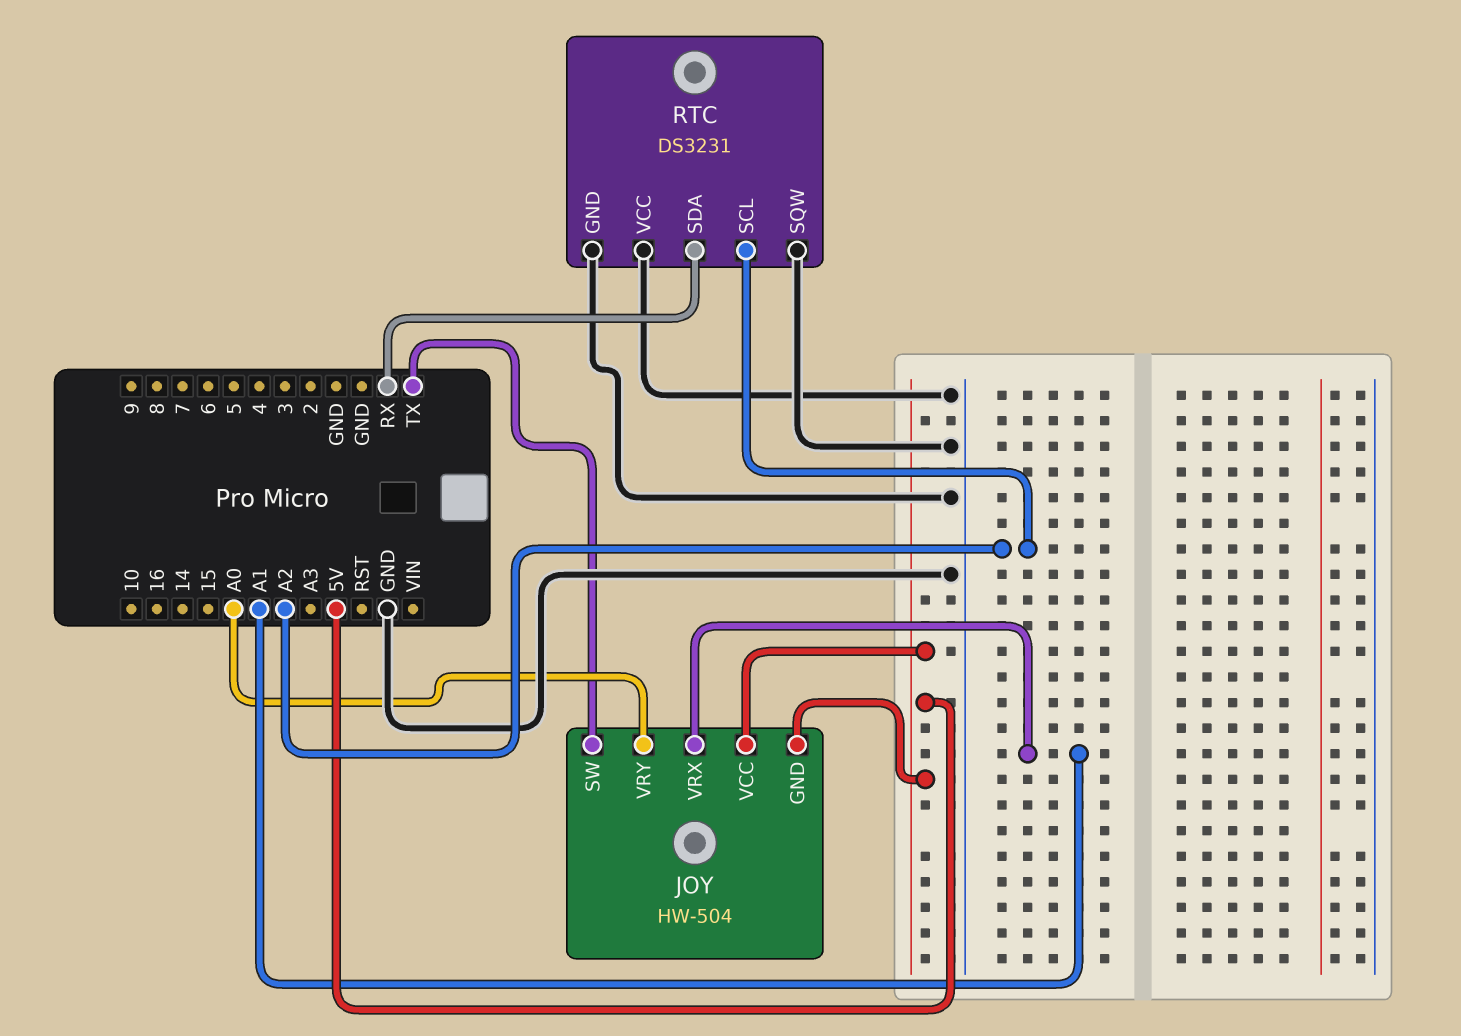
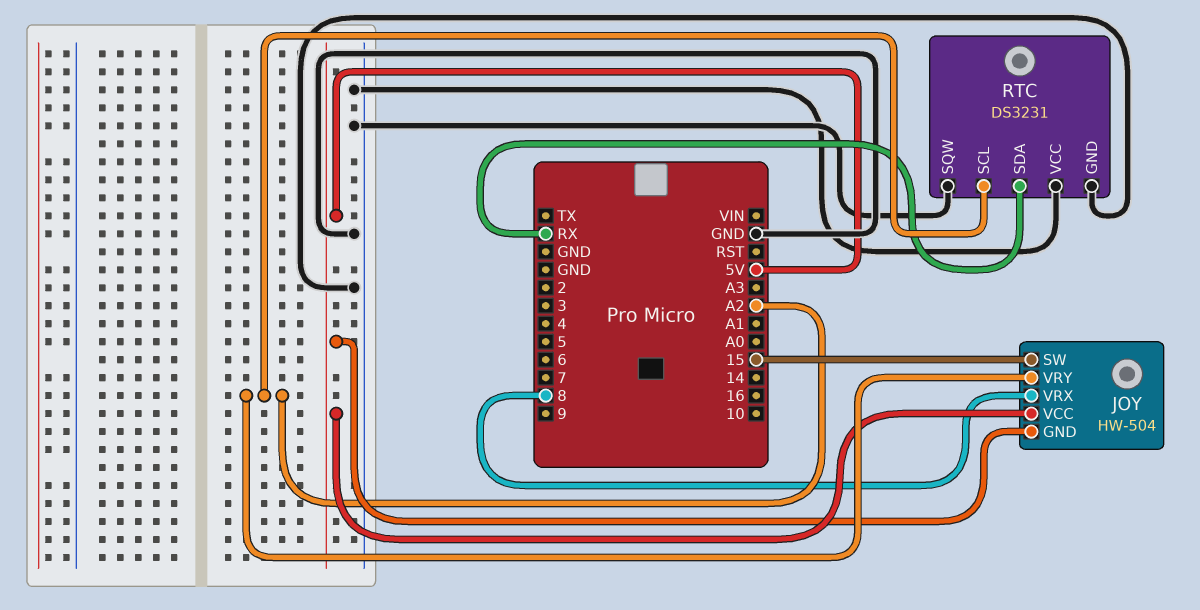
JOY pin SW: TX -> 15
JOY pin VRX: A1 -> 8
JOY pin VRY: A0 -> A2

